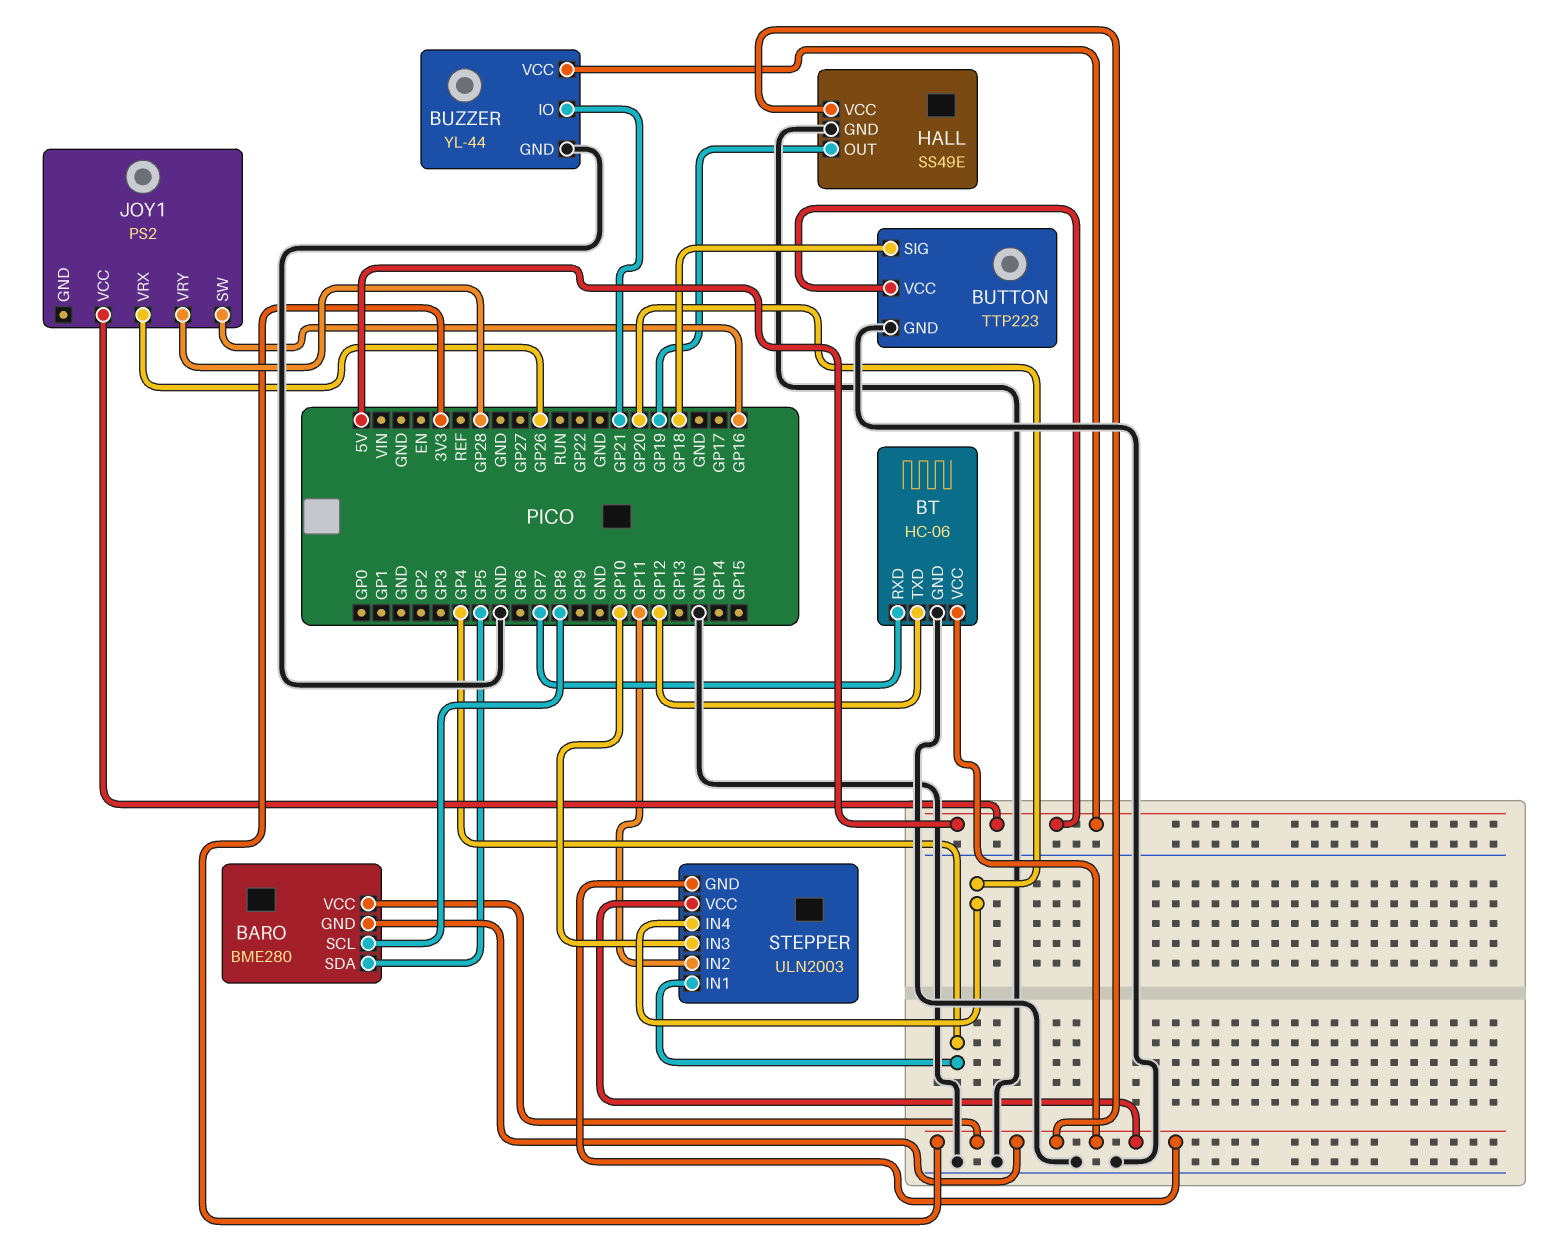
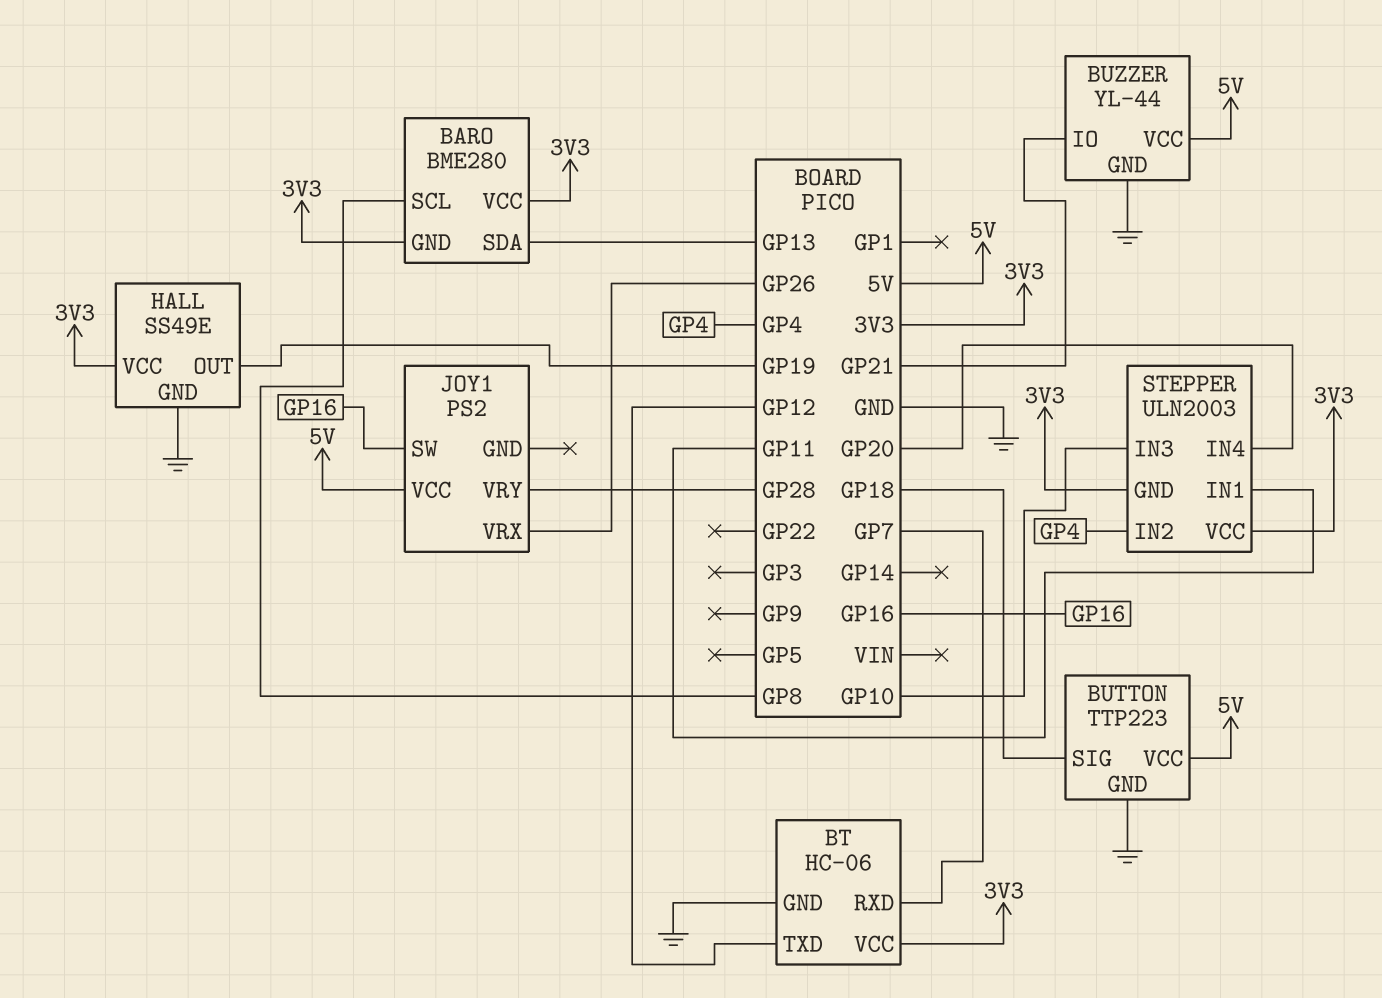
BARO pin SDA: GP5 -> GP13
STEPPER pin IN1: GP4 -> GP11
STEPPER pin IN2: GP11 -> GP4

